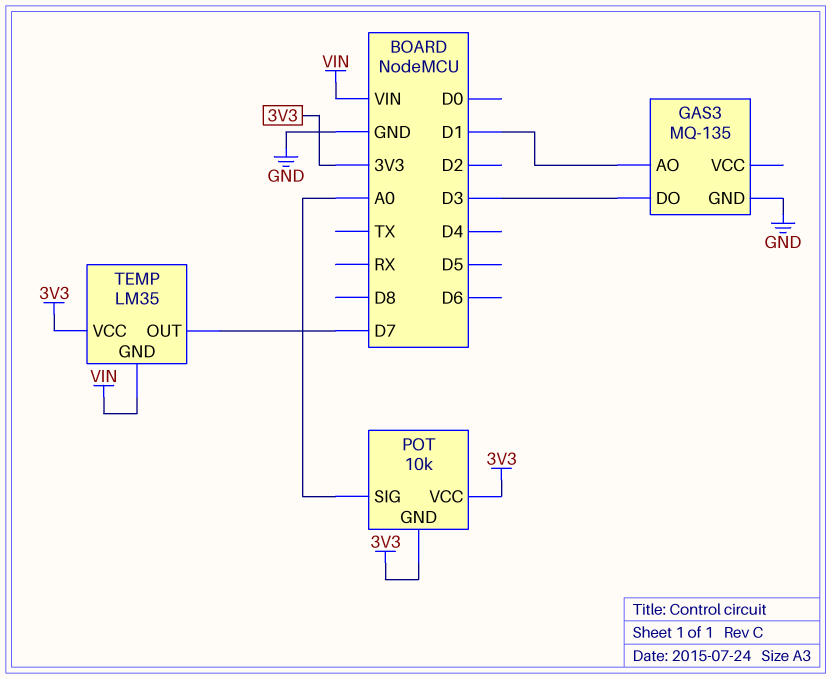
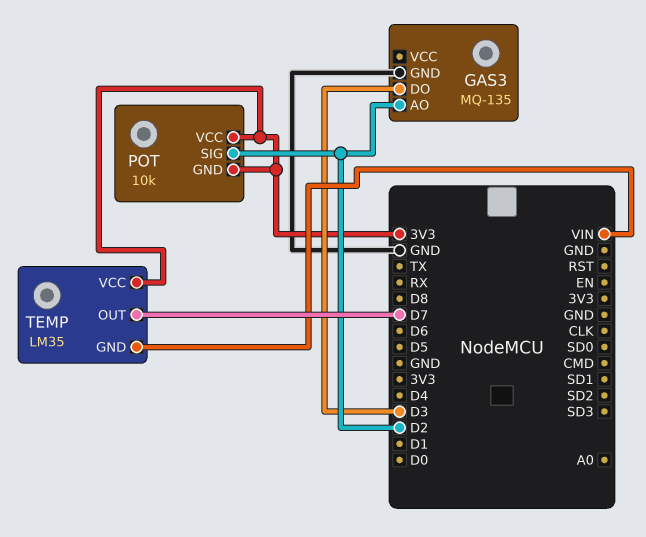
GAS3 pin AO: D1 -> D2
POT pin SIG: A0 -> D2

